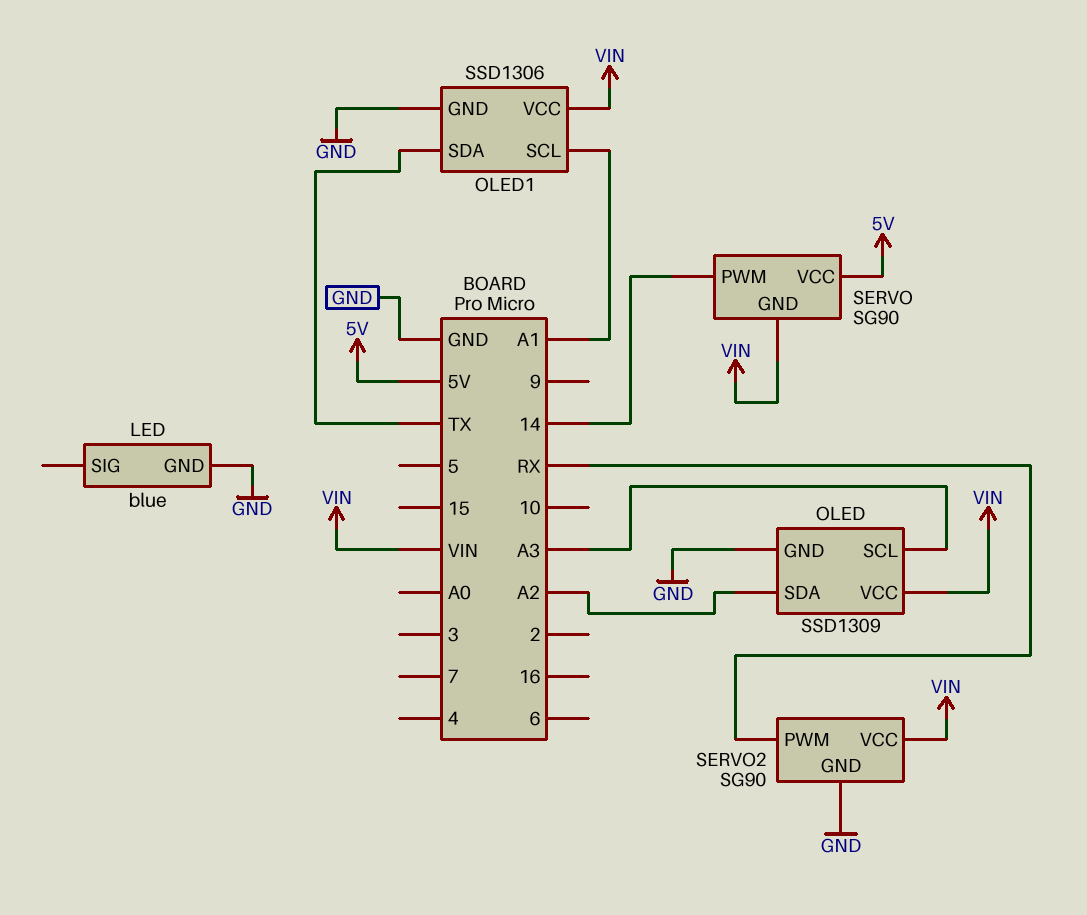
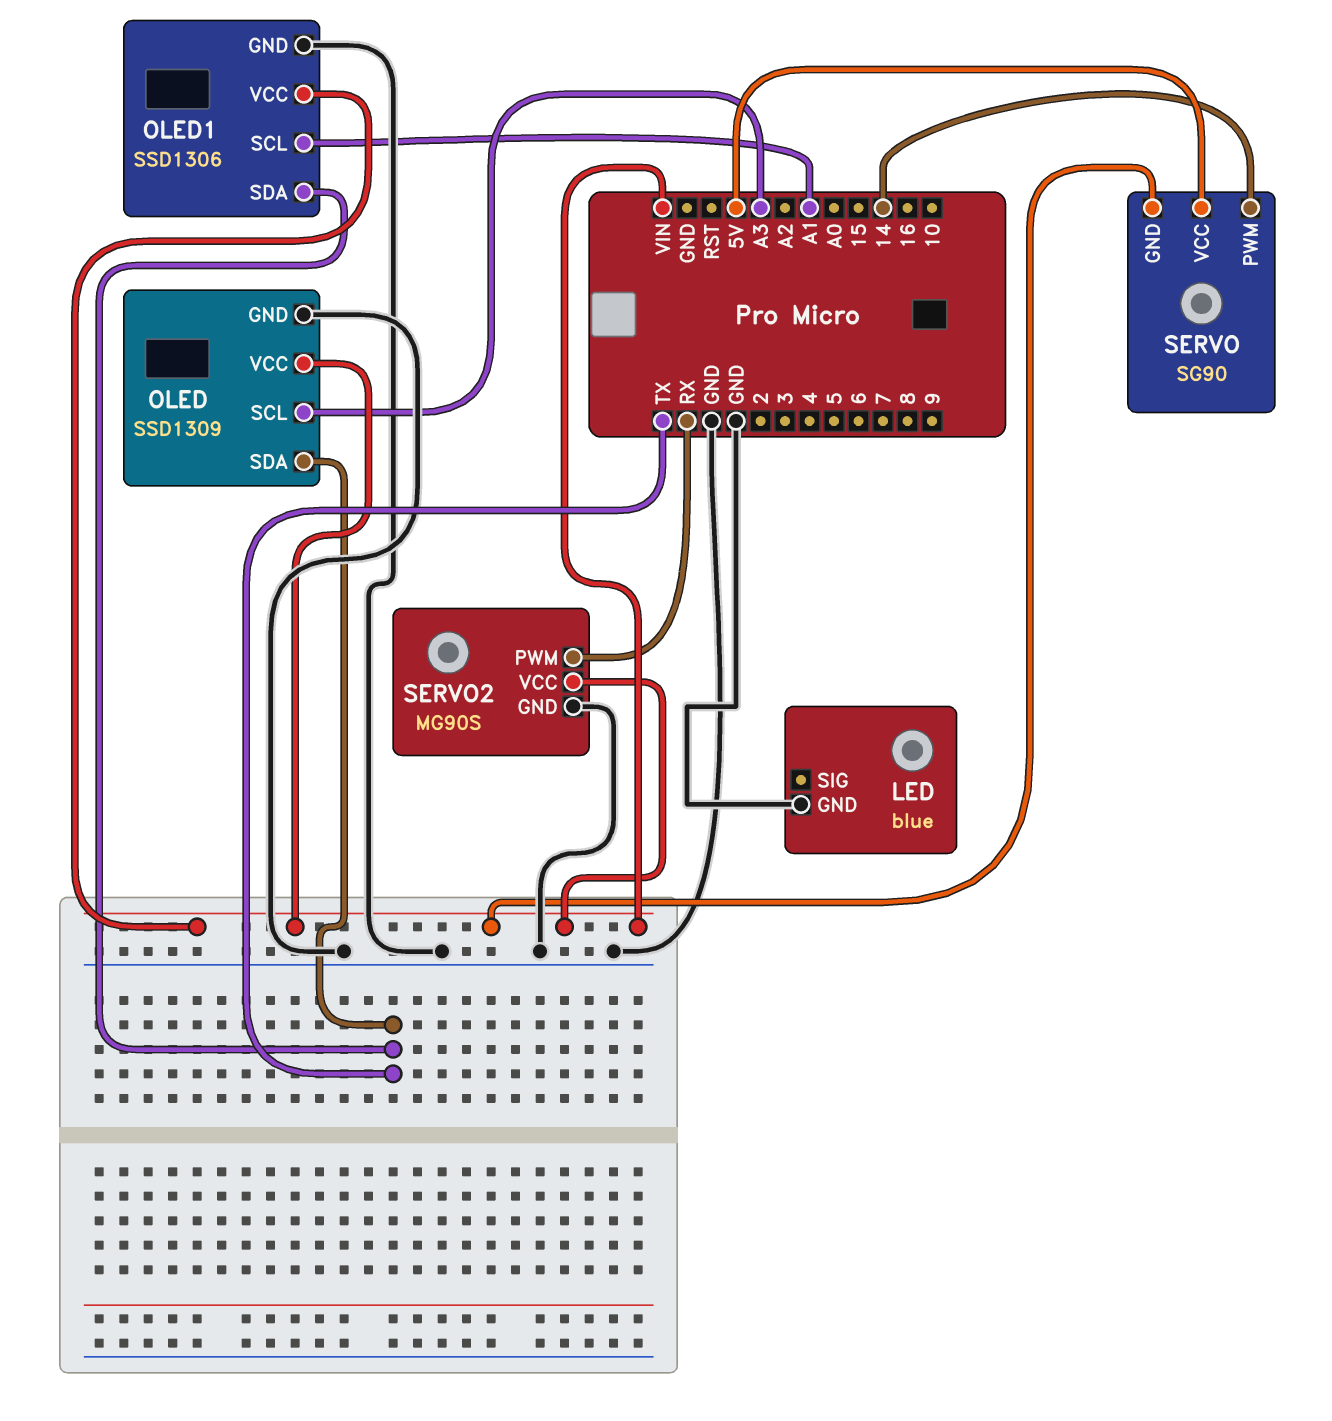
OLED pin SDA: A2 -> TX
SERVO2: SG90 -> MG90S

